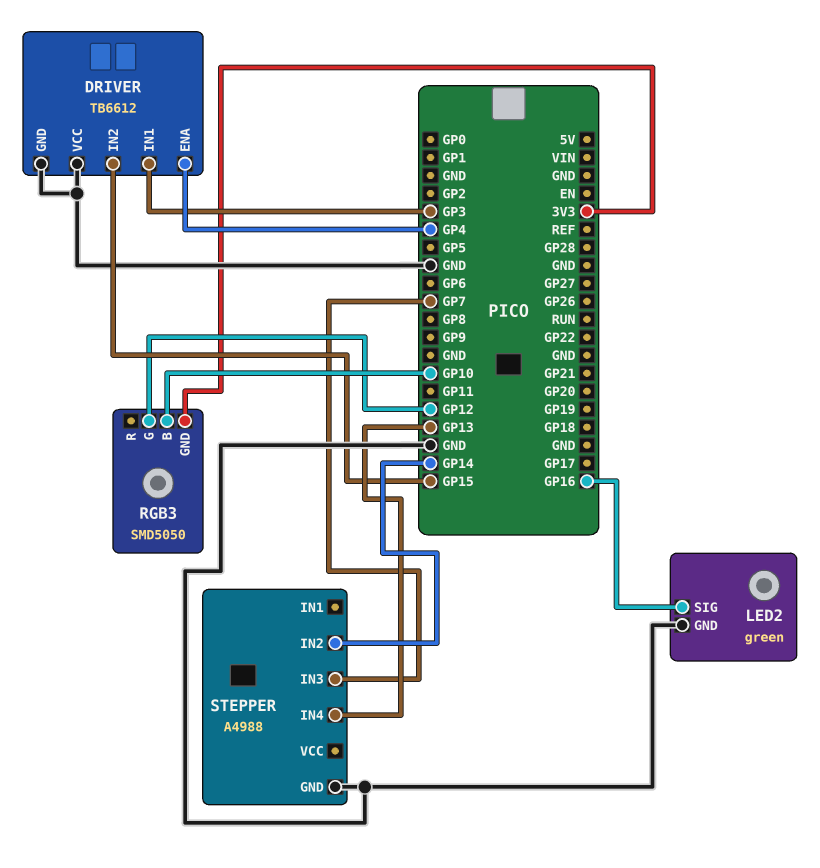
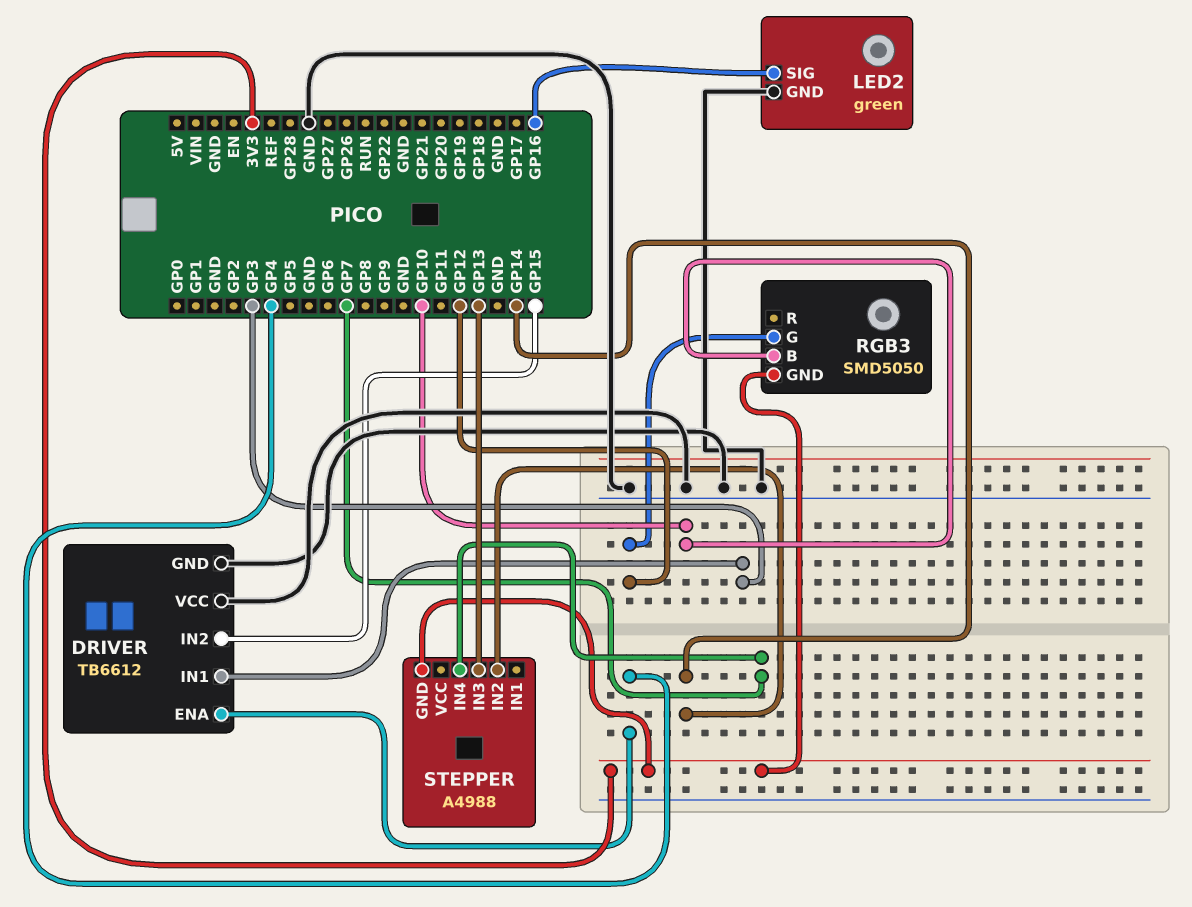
STEPPER pin GND: GND -> 3V3
STEPPER pin IN3: GP7 -> GP13
STEPPER pin IN4: GP13 -> GP7

